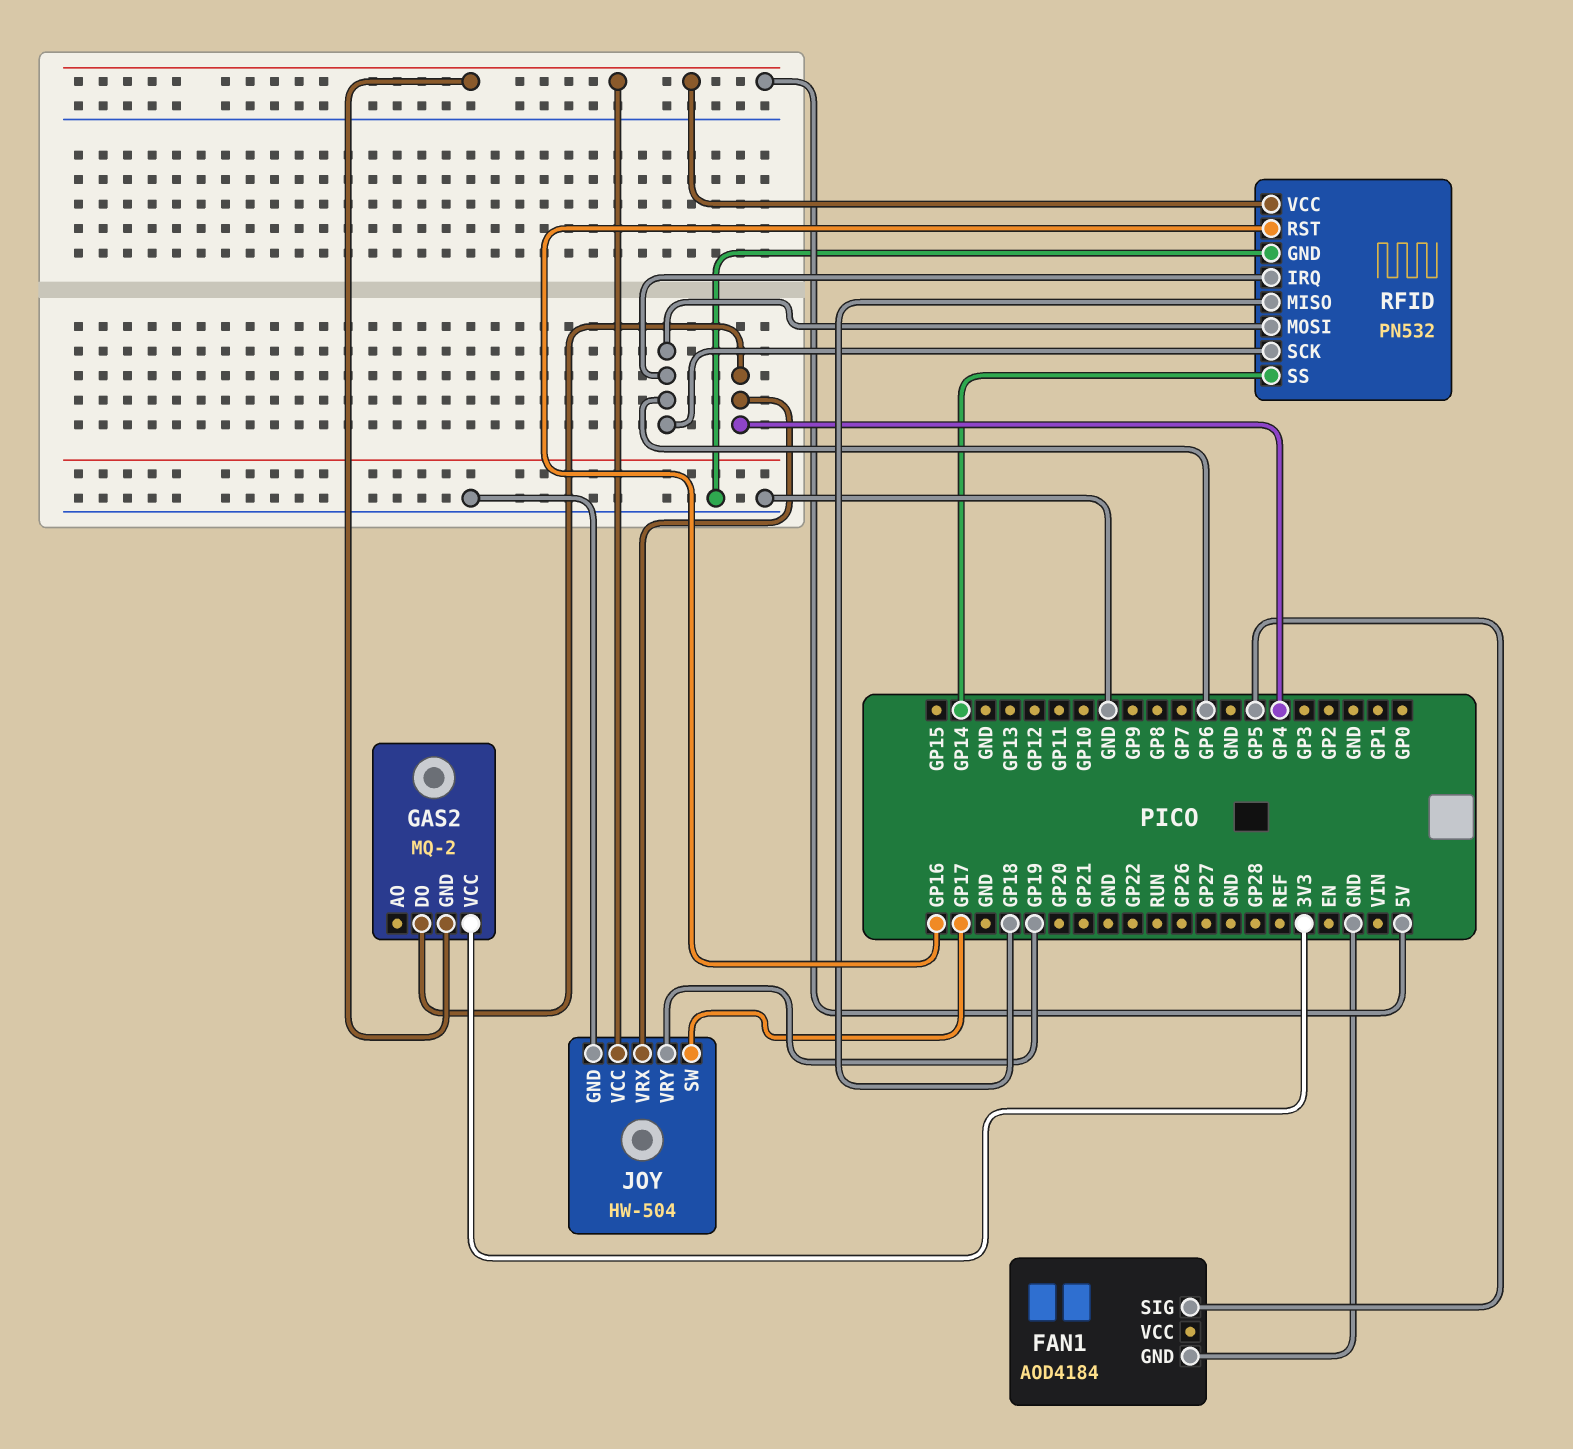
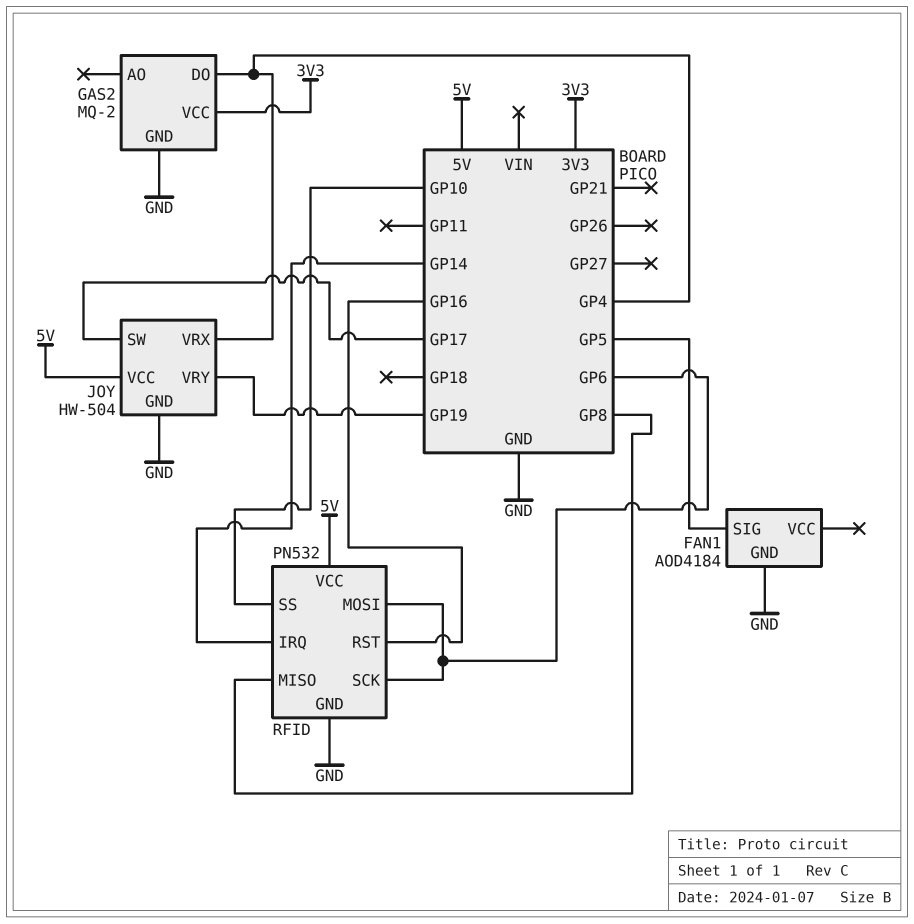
GAS2 pin GND: 5V -> GND
RFID pin IRQ: GP6 -> GP14
RFID pin MISO: GP18 -> GP8
RFID pin SS: GP14 -> GP10

